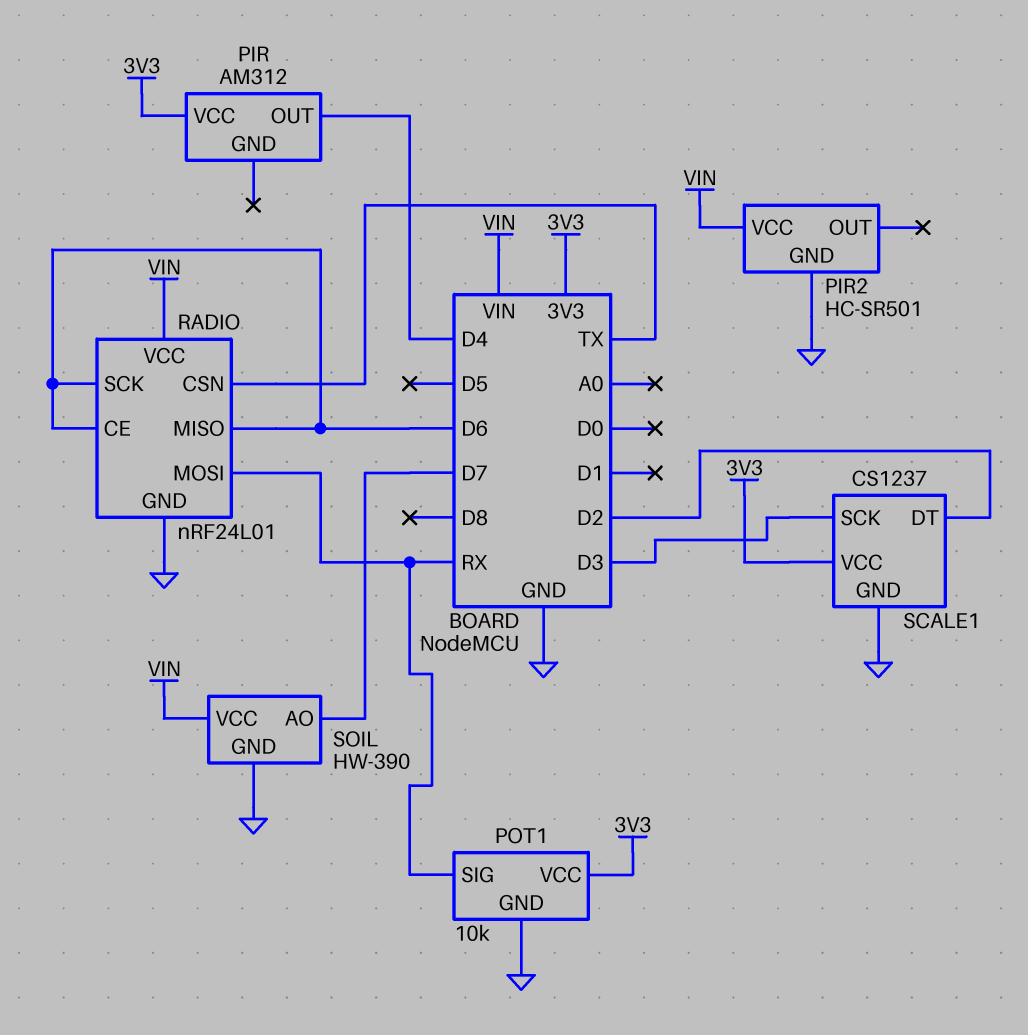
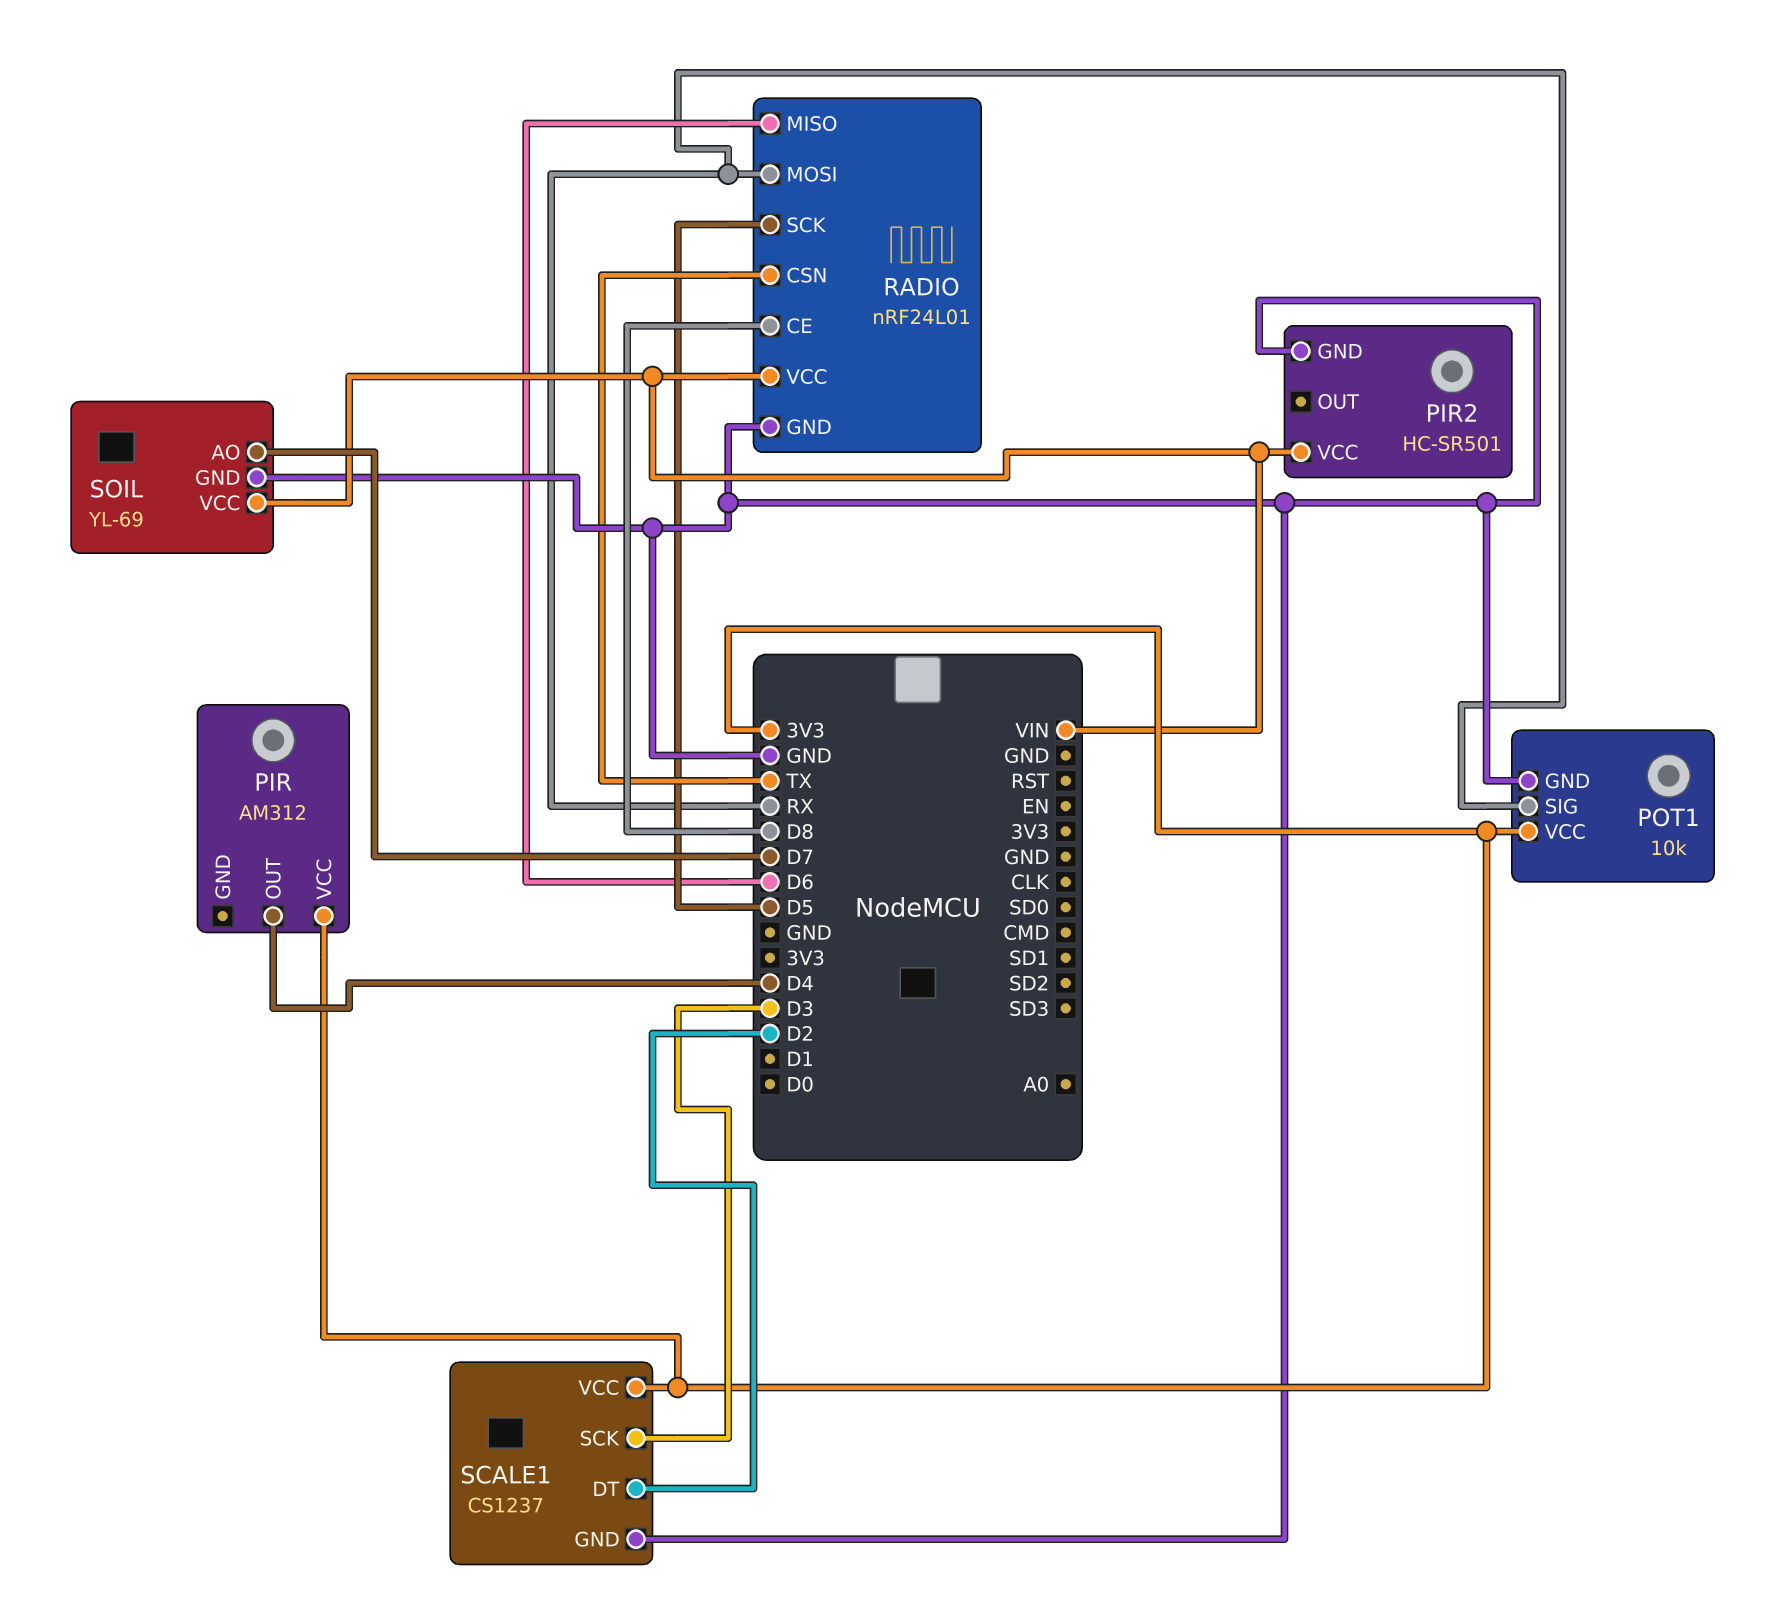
RADIO pin CE: D6 -> D8
RADIO pin SCK: D6 -> D5
SOIL: HW-390 -> YL-69

